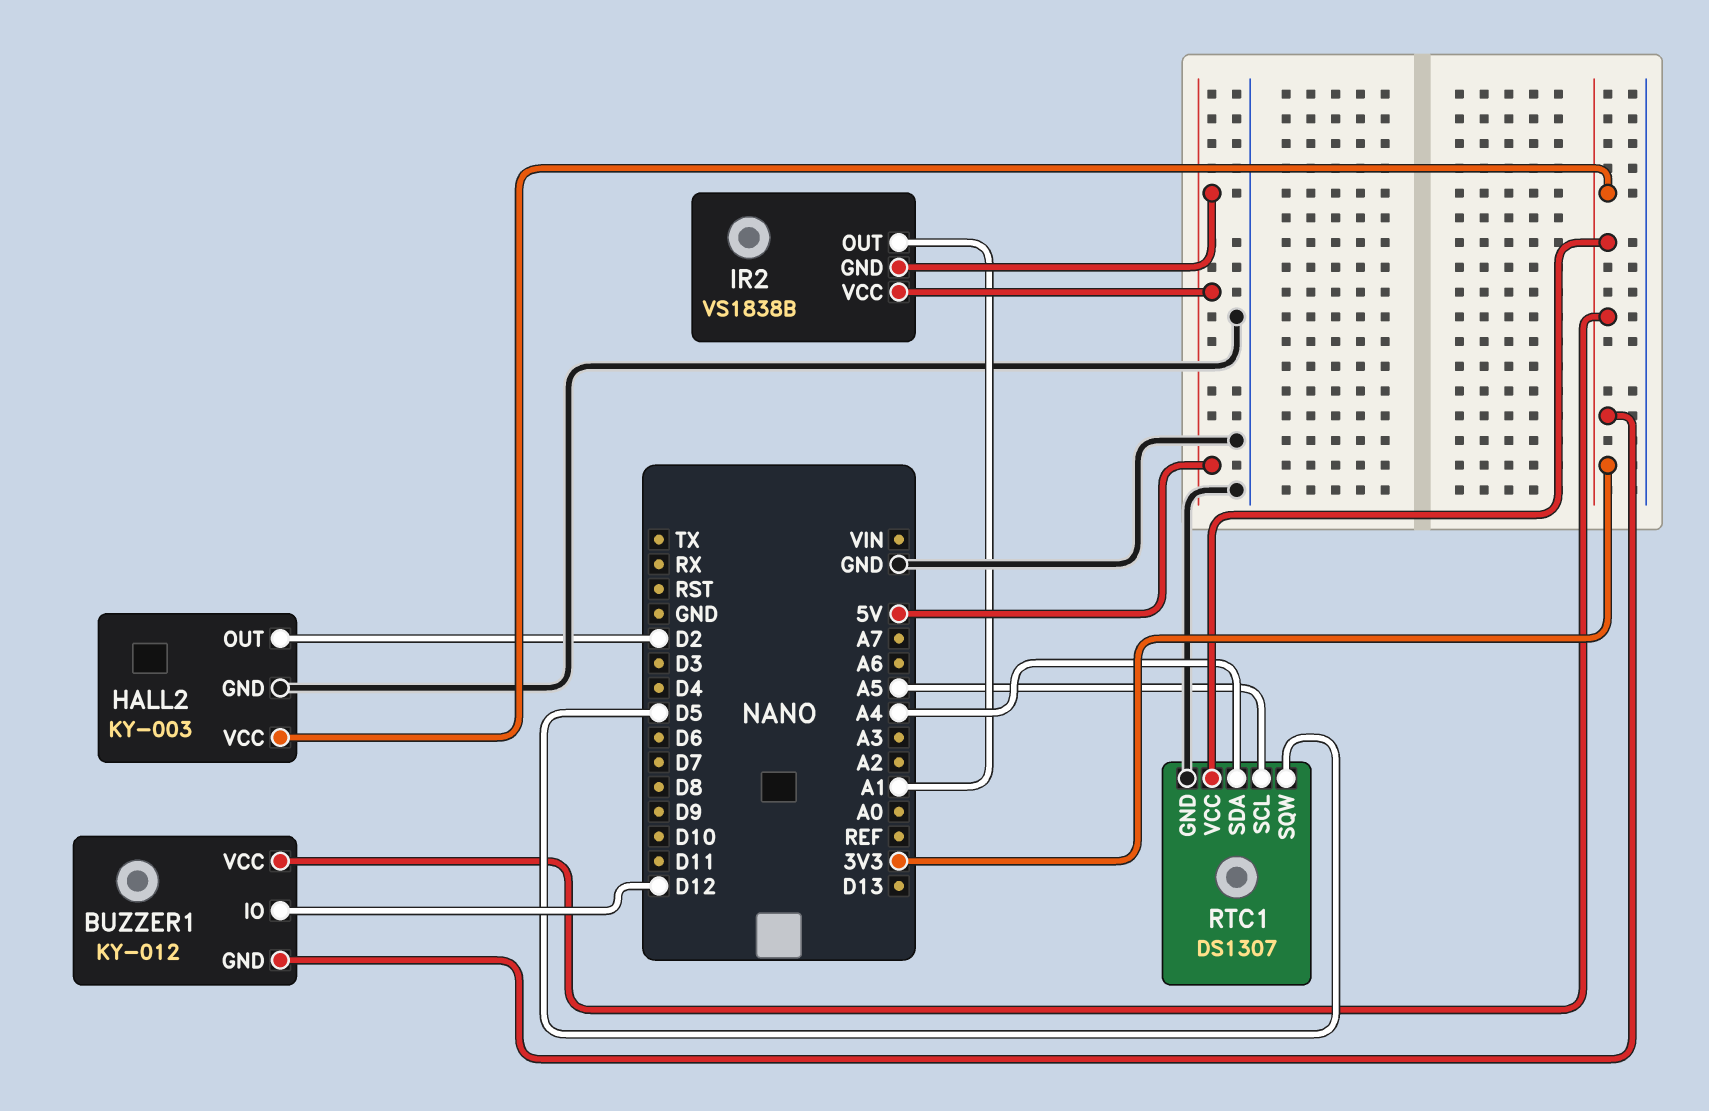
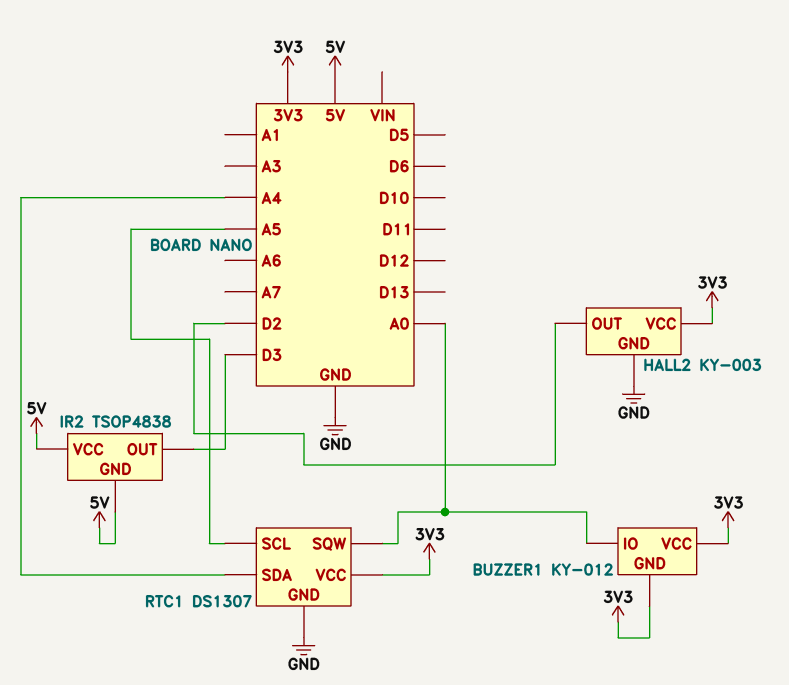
BUZZER1 pin IO: D12 -> A0
IR2: VS1838B -> TSOP4838
IR2 pin OUT: A1 -> D3
RTC1 pin SQW: D5 -> A0

